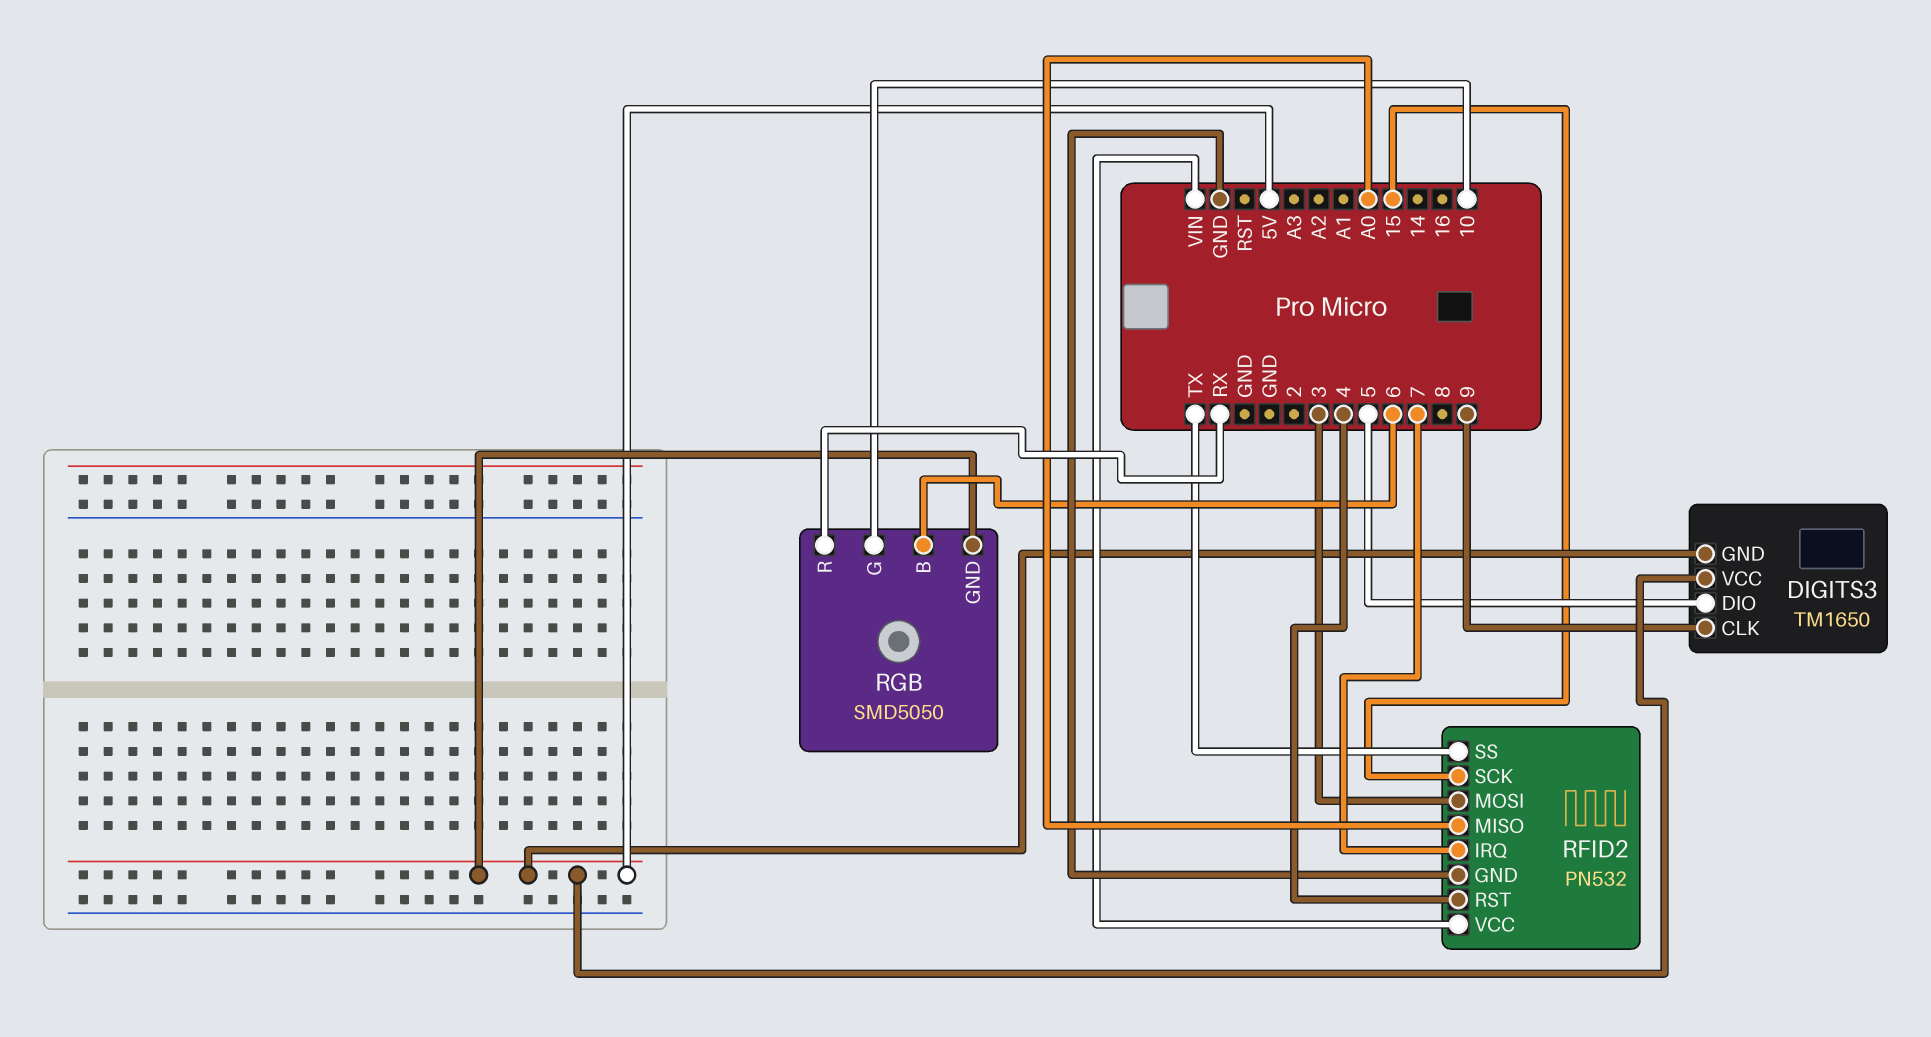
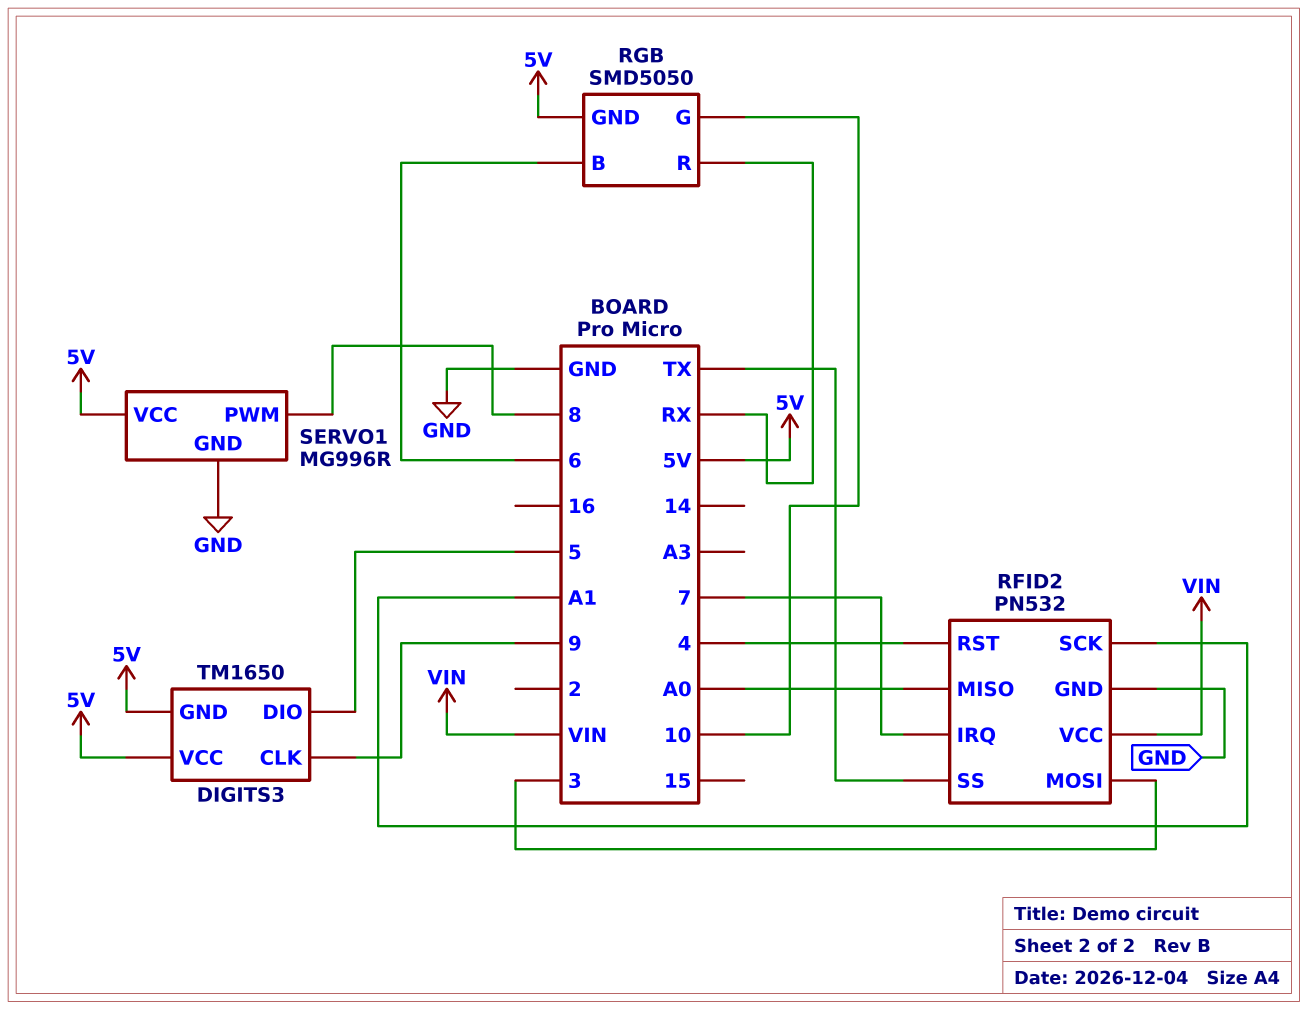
RFID2 pin SCK: 15 -> A1
SERVO1: none -> MG996R
SERVO1 pin GND: none -> GND
SERVO1 pin PWM: none -> 8
SERVO1 pin VCC: none -> 5V

